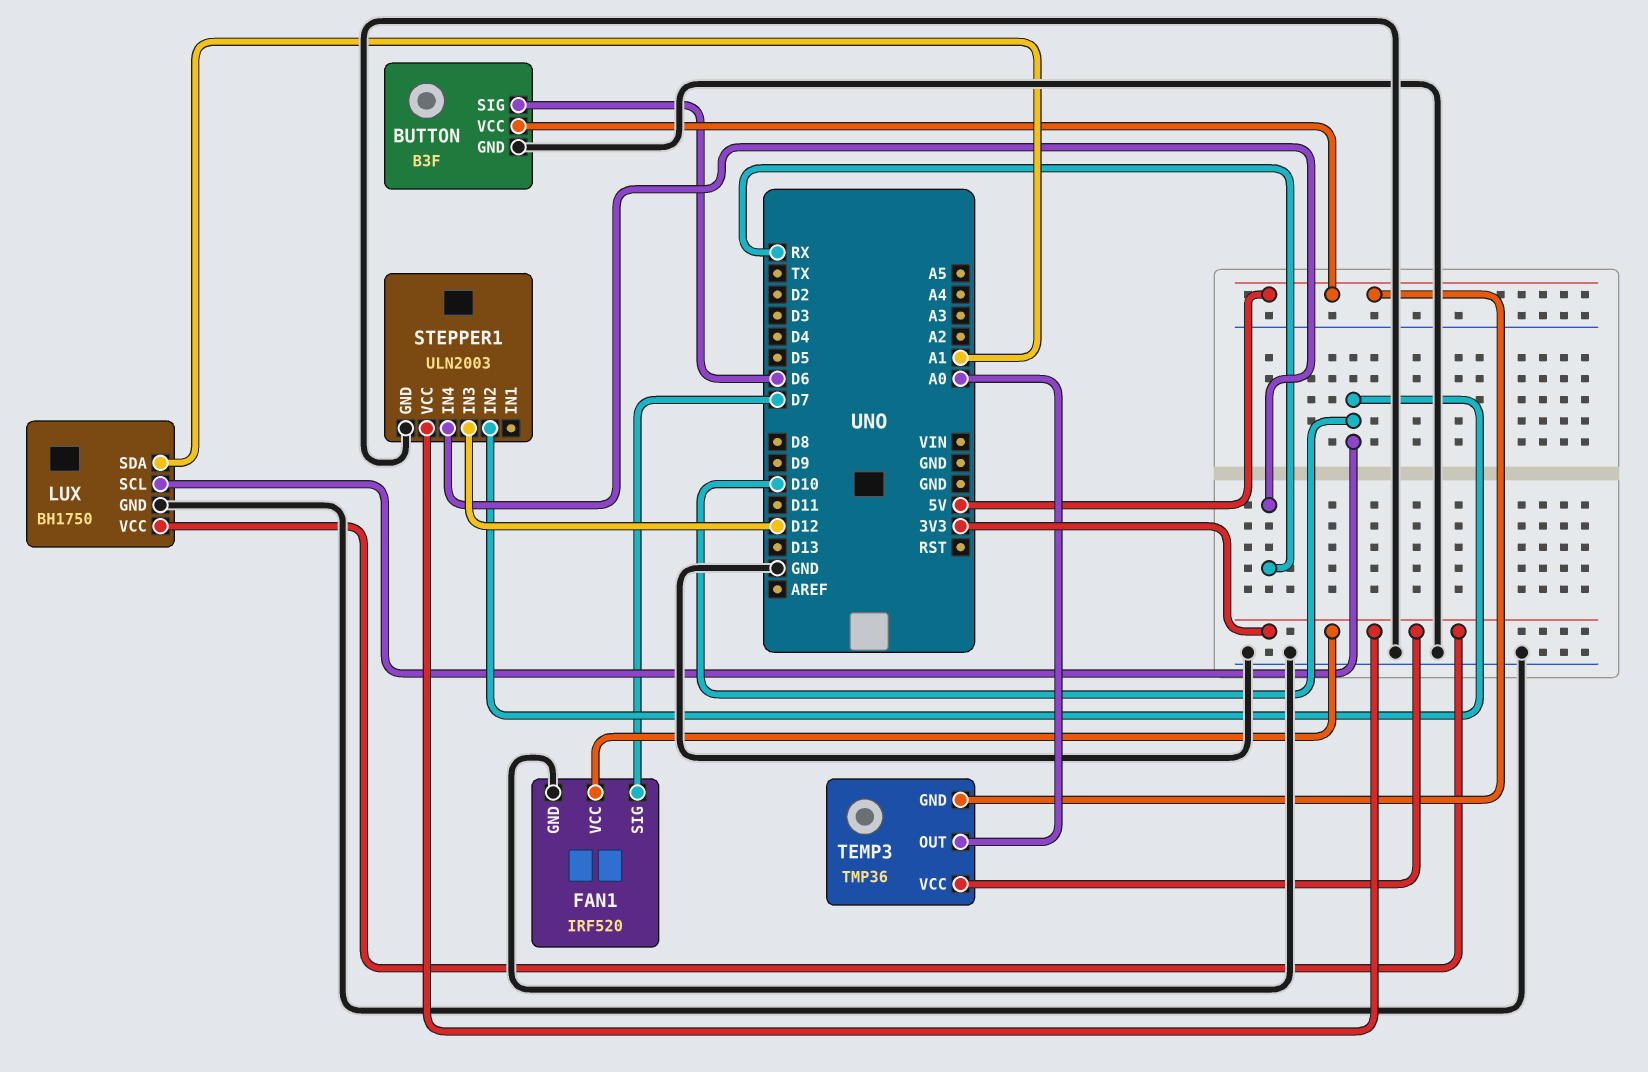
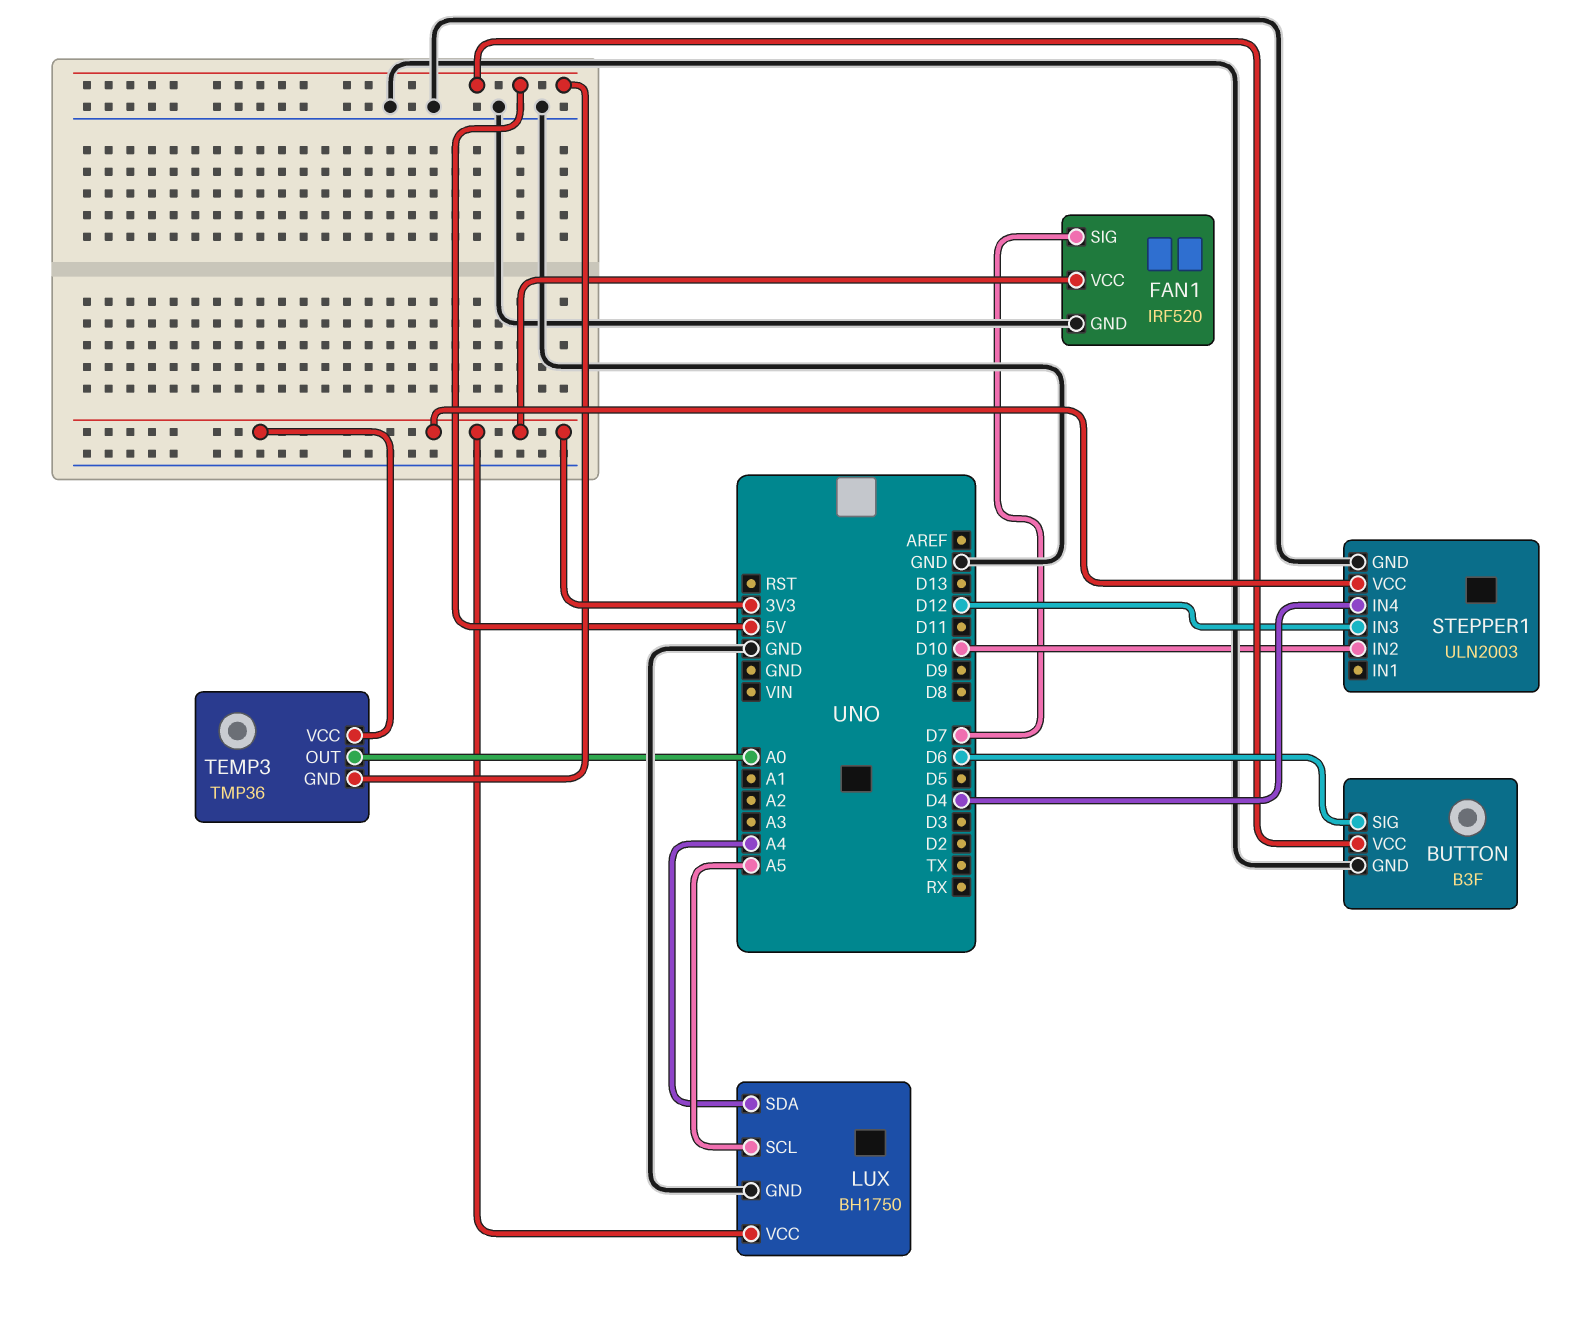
LUX pin SCL: D10 -> A5
LUX pin SDA: A1 -> A4
STEPPER1 pin IN4: RX -> D4

